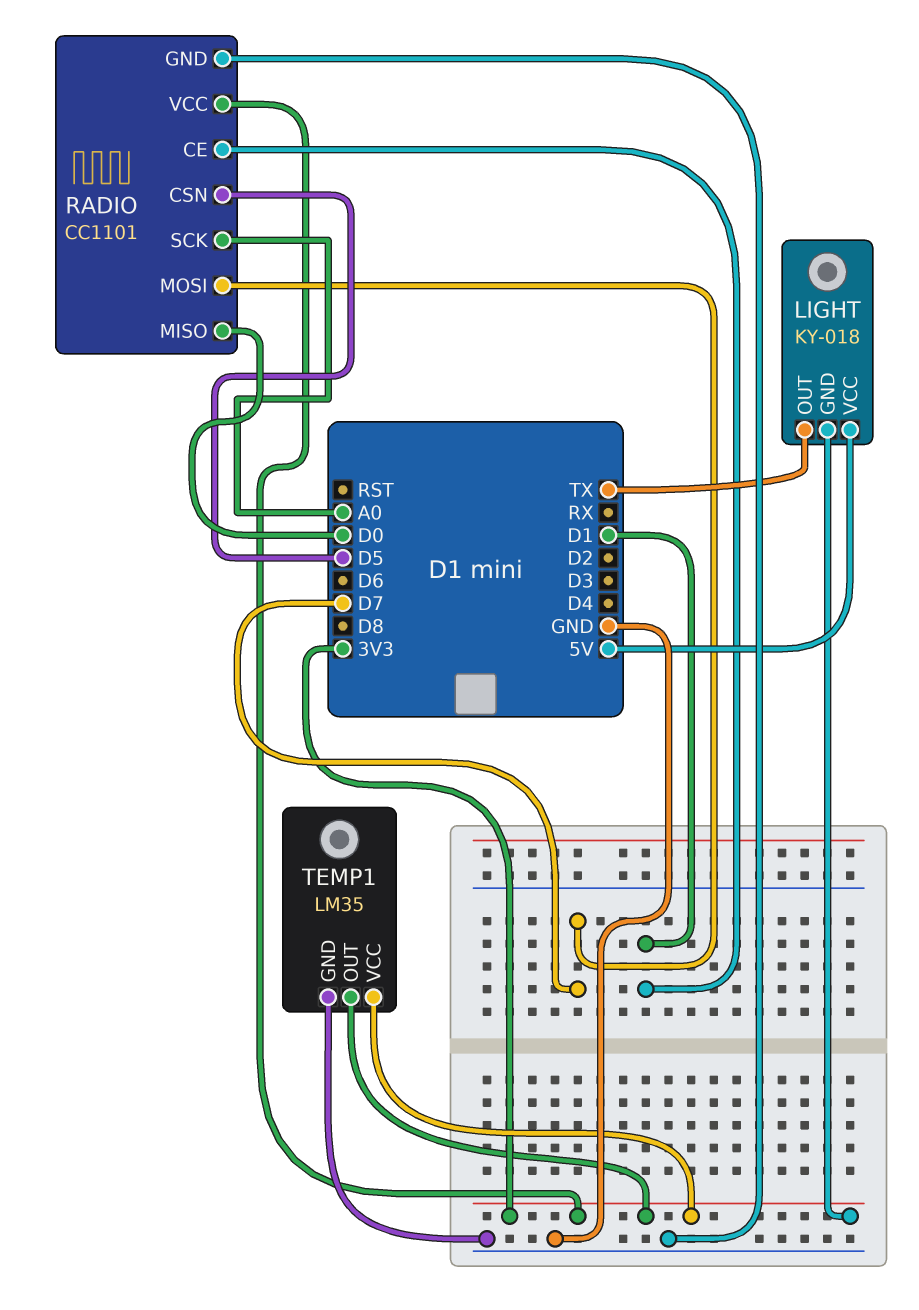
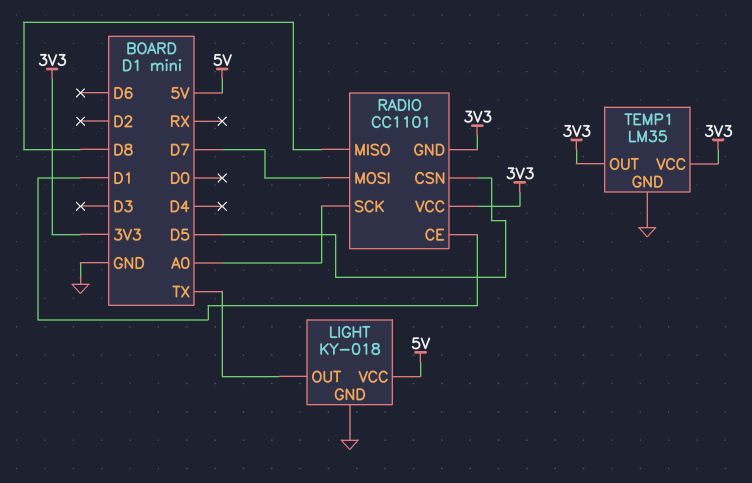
LIGHT pin GND: 3V3 -> GND
RADIO pin GND: GND -> 3V3
RADIO pin MISO: D0 -> D8

